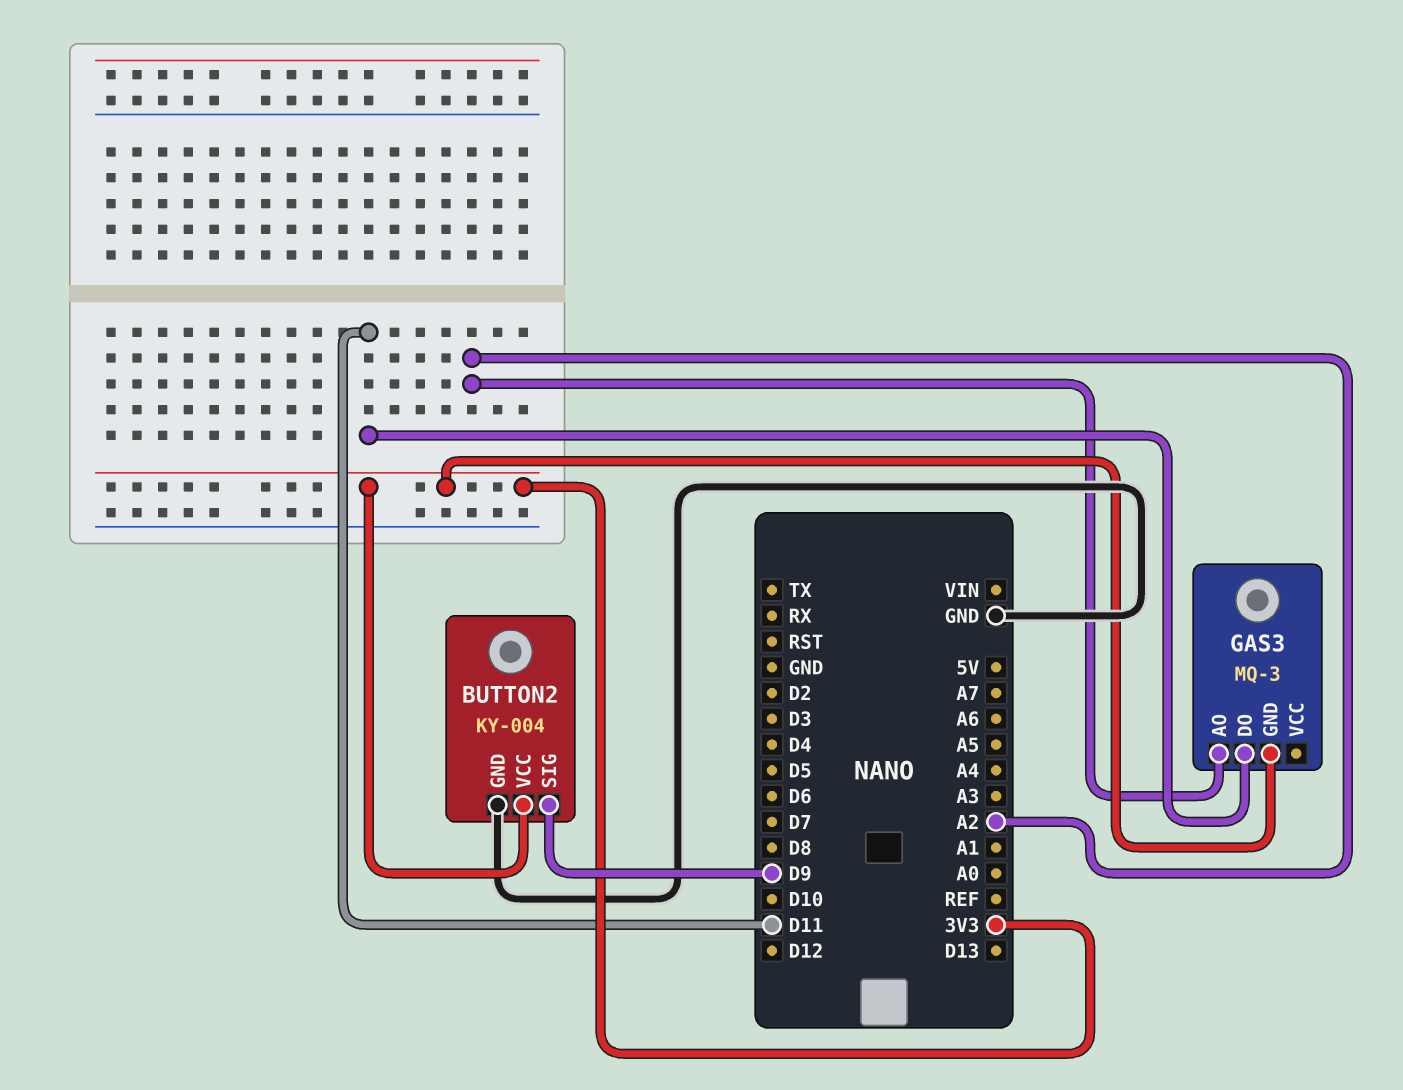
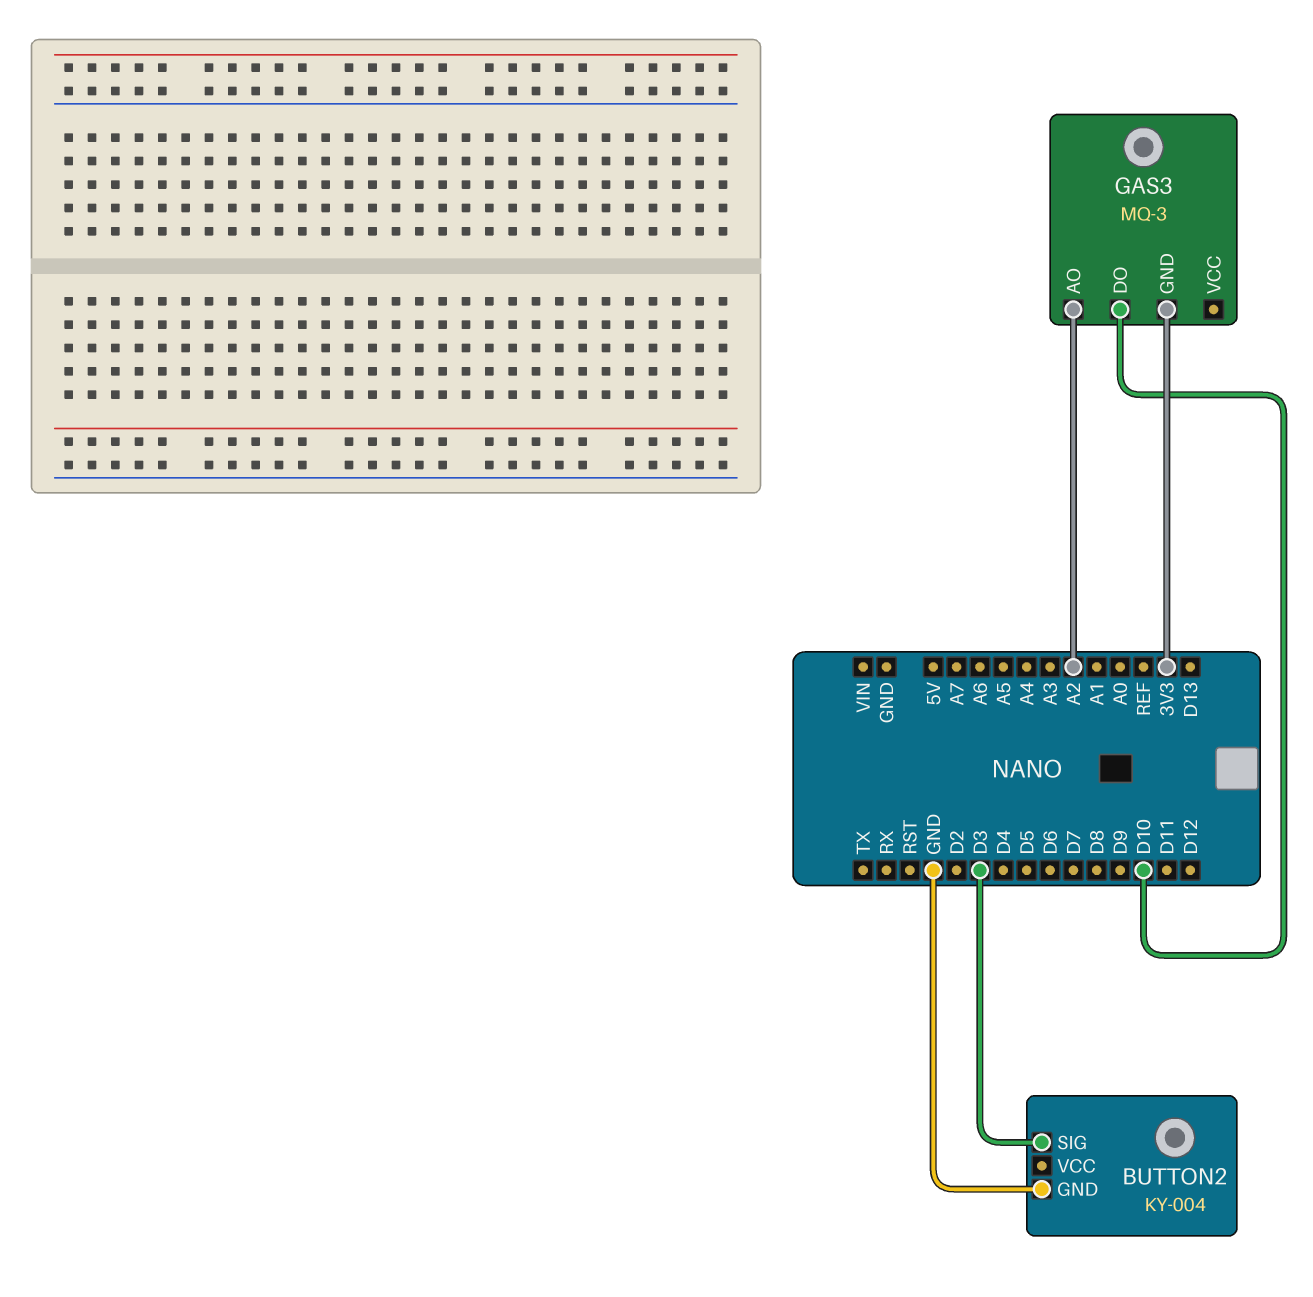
BUTTON2 pin SIG: D9 -> D3
BUTTON2 pin VCC: 3V3 -> none
GAS3 pin DO: D11 -> D10

